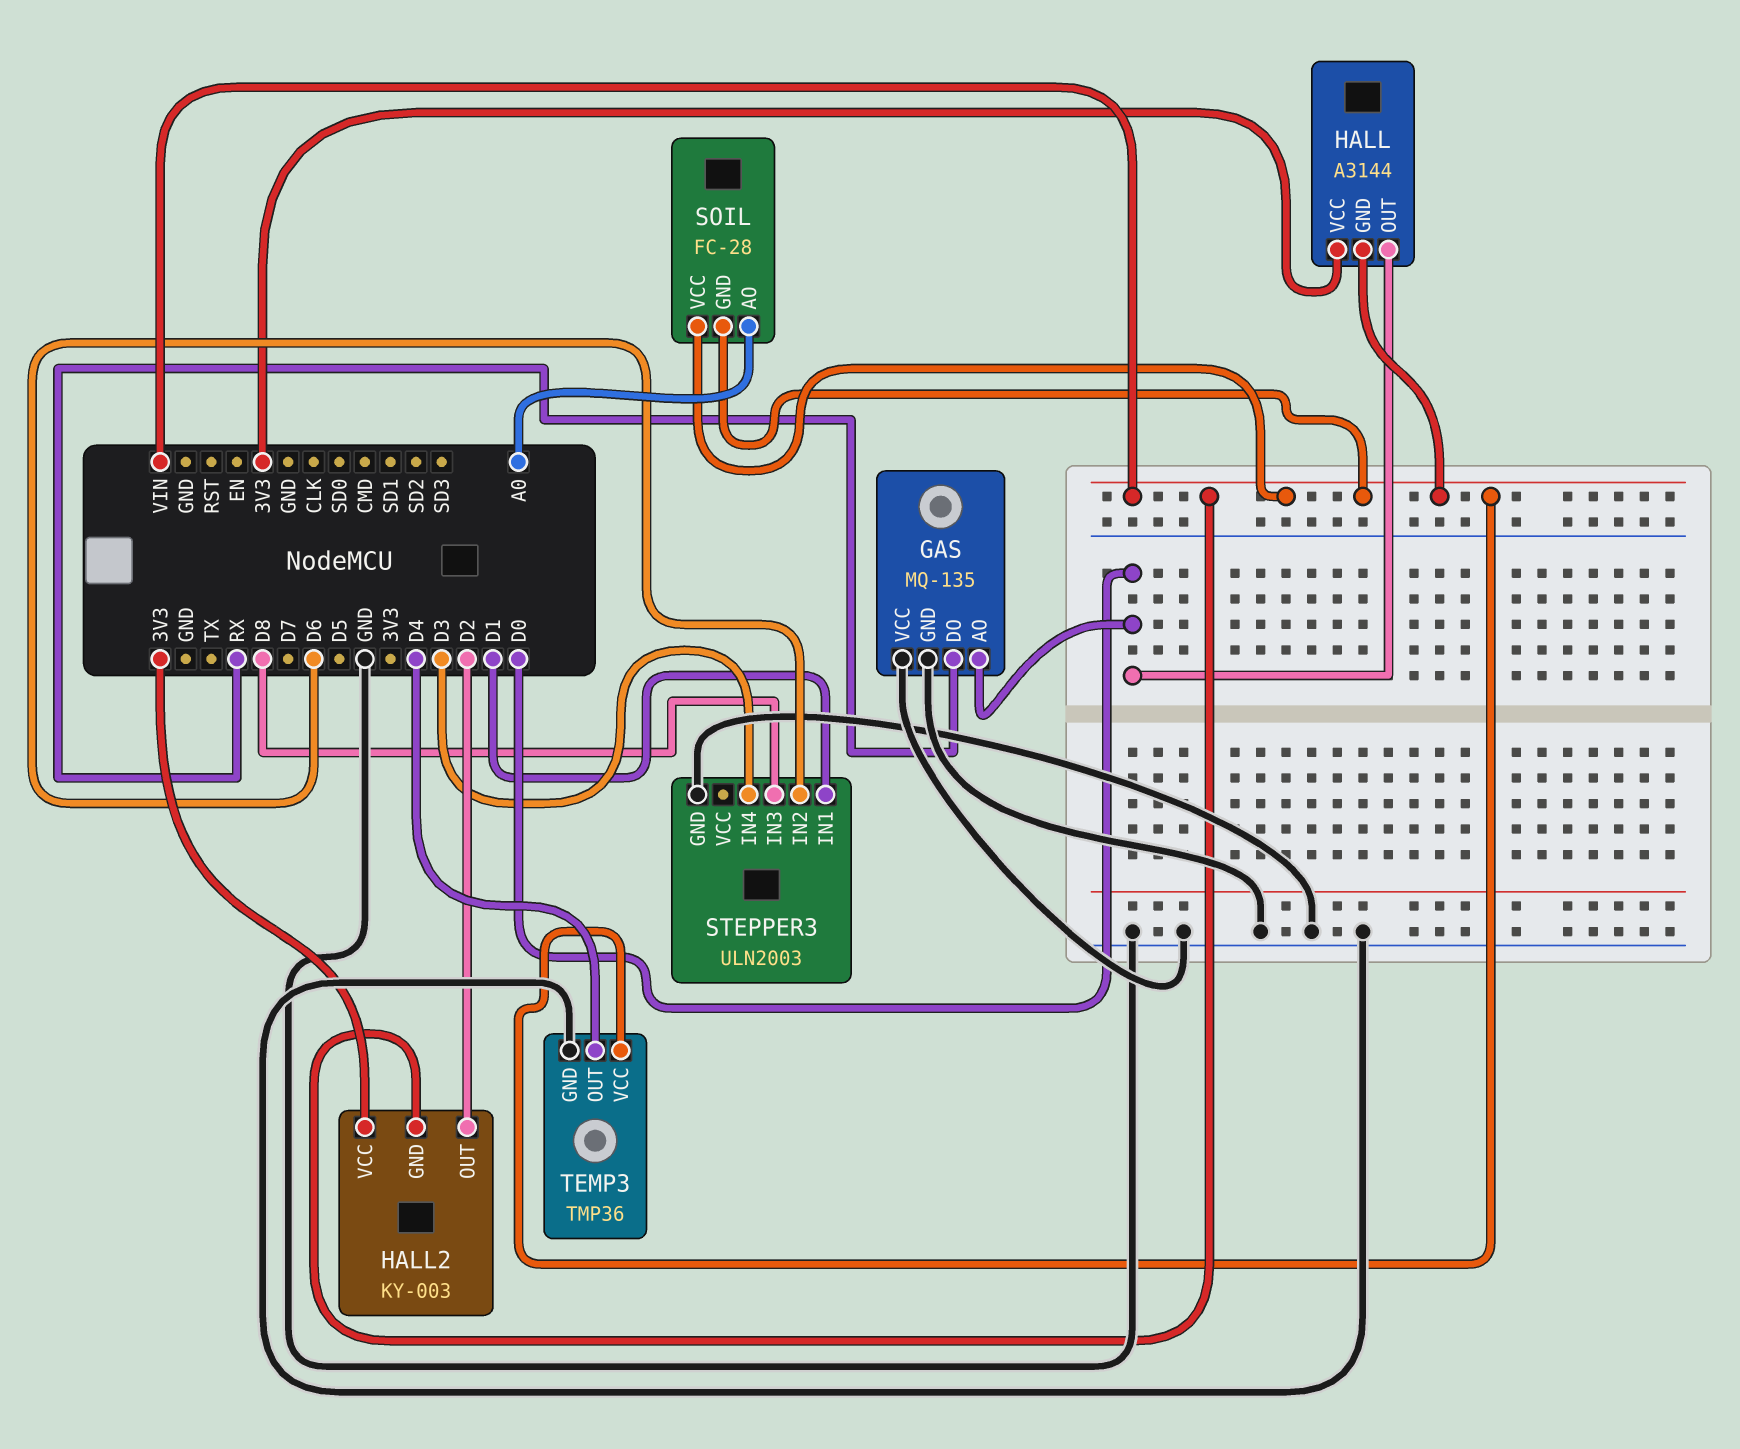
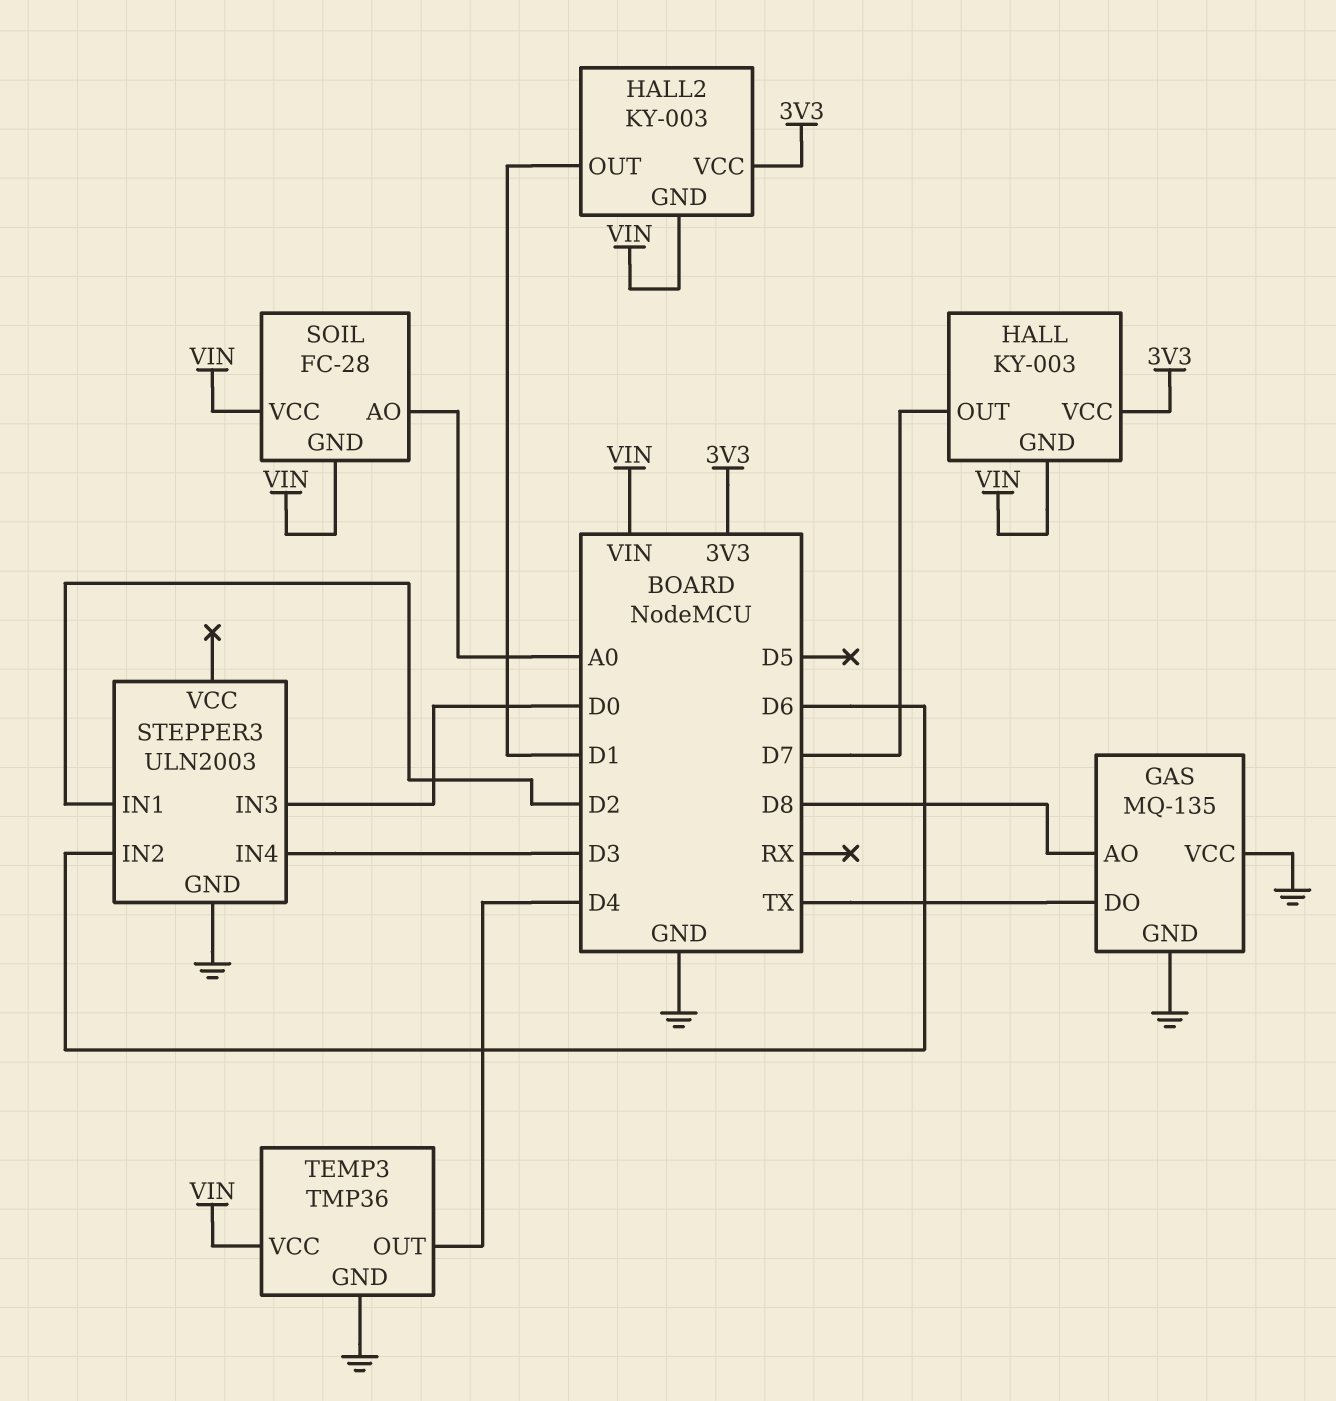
GAS pin AO: D0 -> D8
GAS pin DO: RX -> TX
HALL: A3144 -> KY-003
HALL pin OUT: D0 -> D7
HALL2 pin OUT: D2 -> D1
STEPPER3 pin IN1: D1 -> D2
STEPPER3 pin IN3: D8 -> D0

